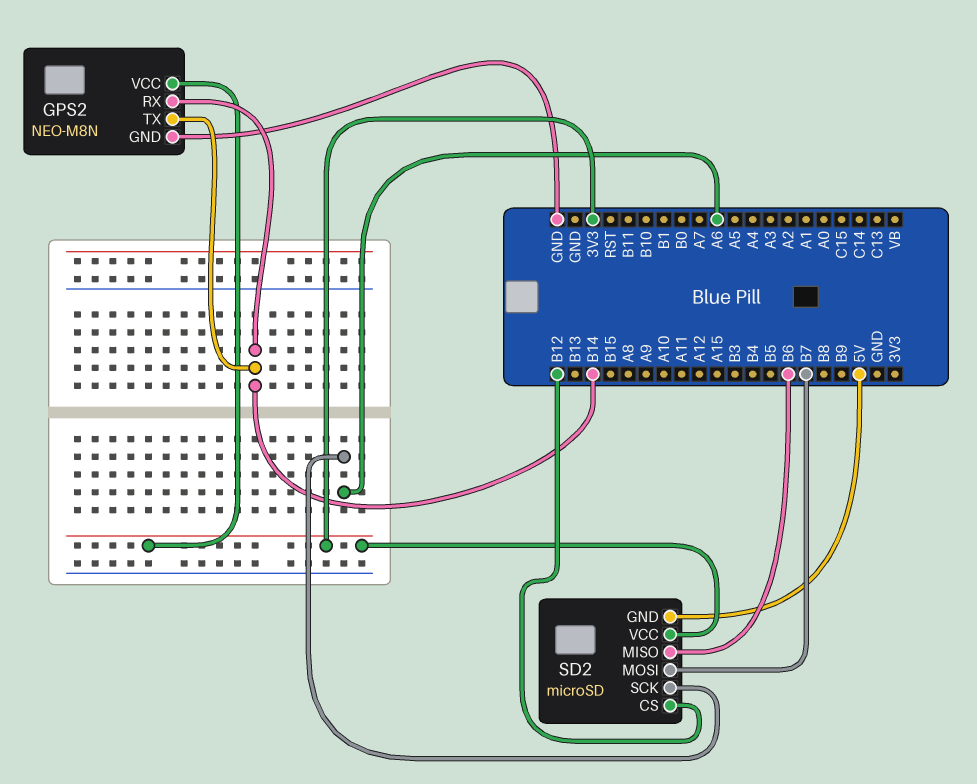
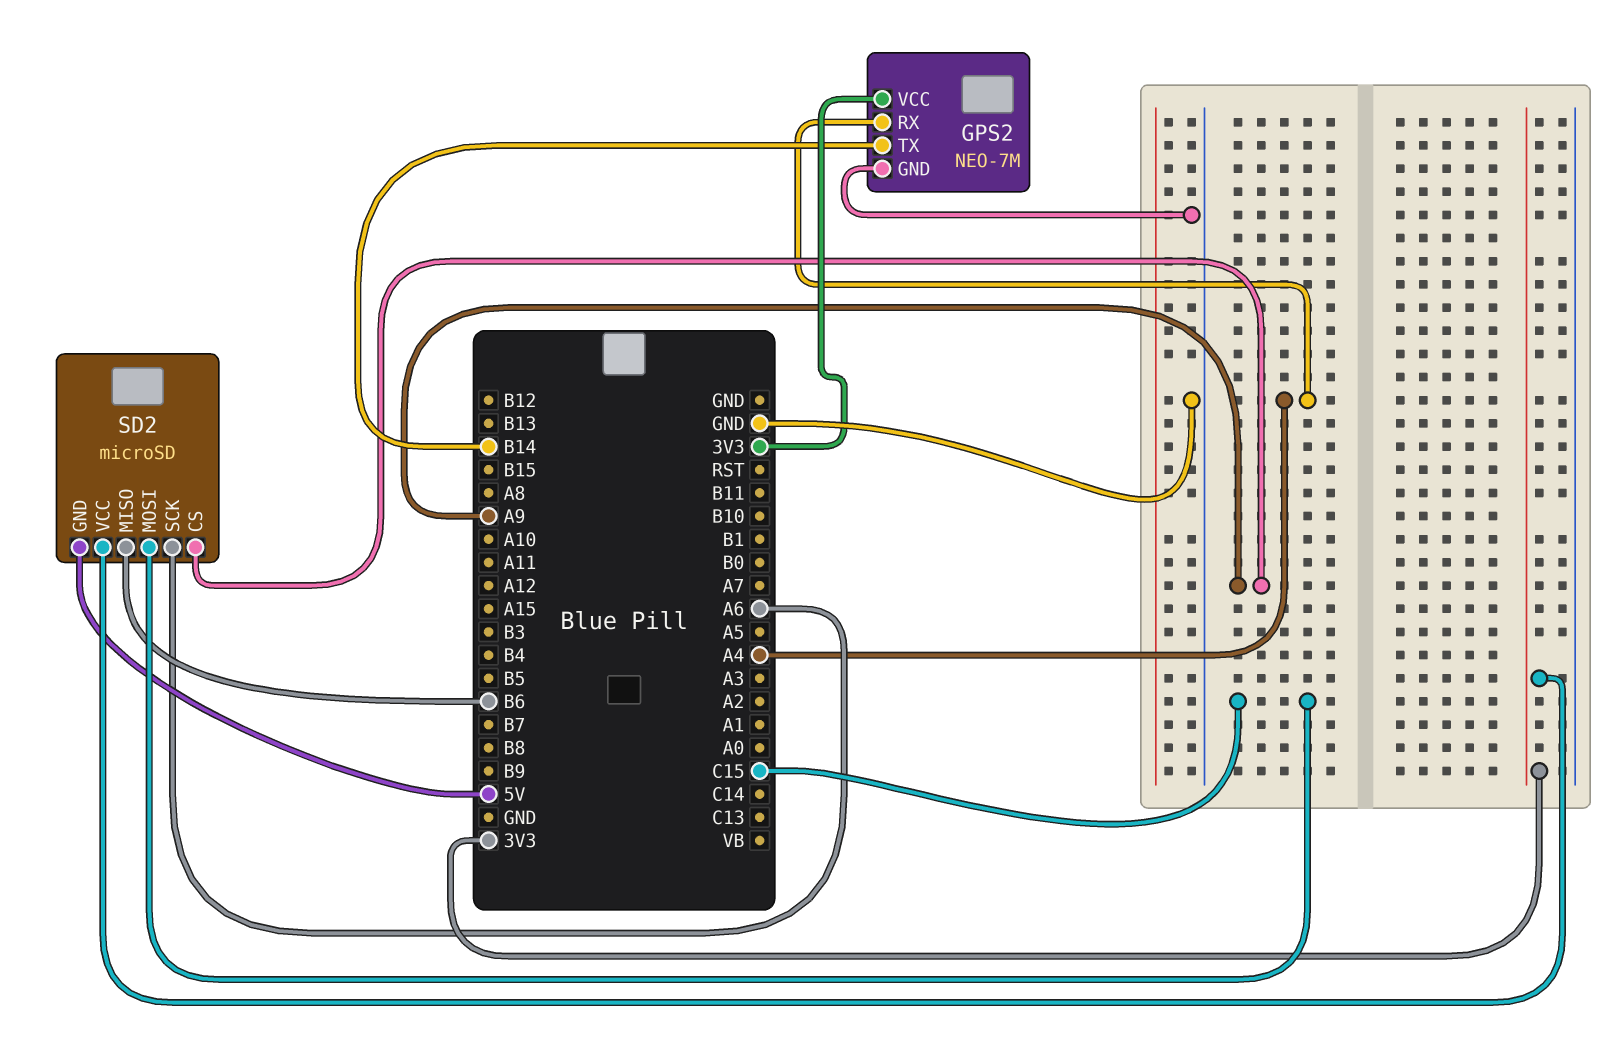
GPS2: NEO-M8N -> NEO-7M
GPS2 pin RX: B14 -> A4
SD2 pin CS: B12 -> A9
SD2 pin MOSI: B7 -> C15

